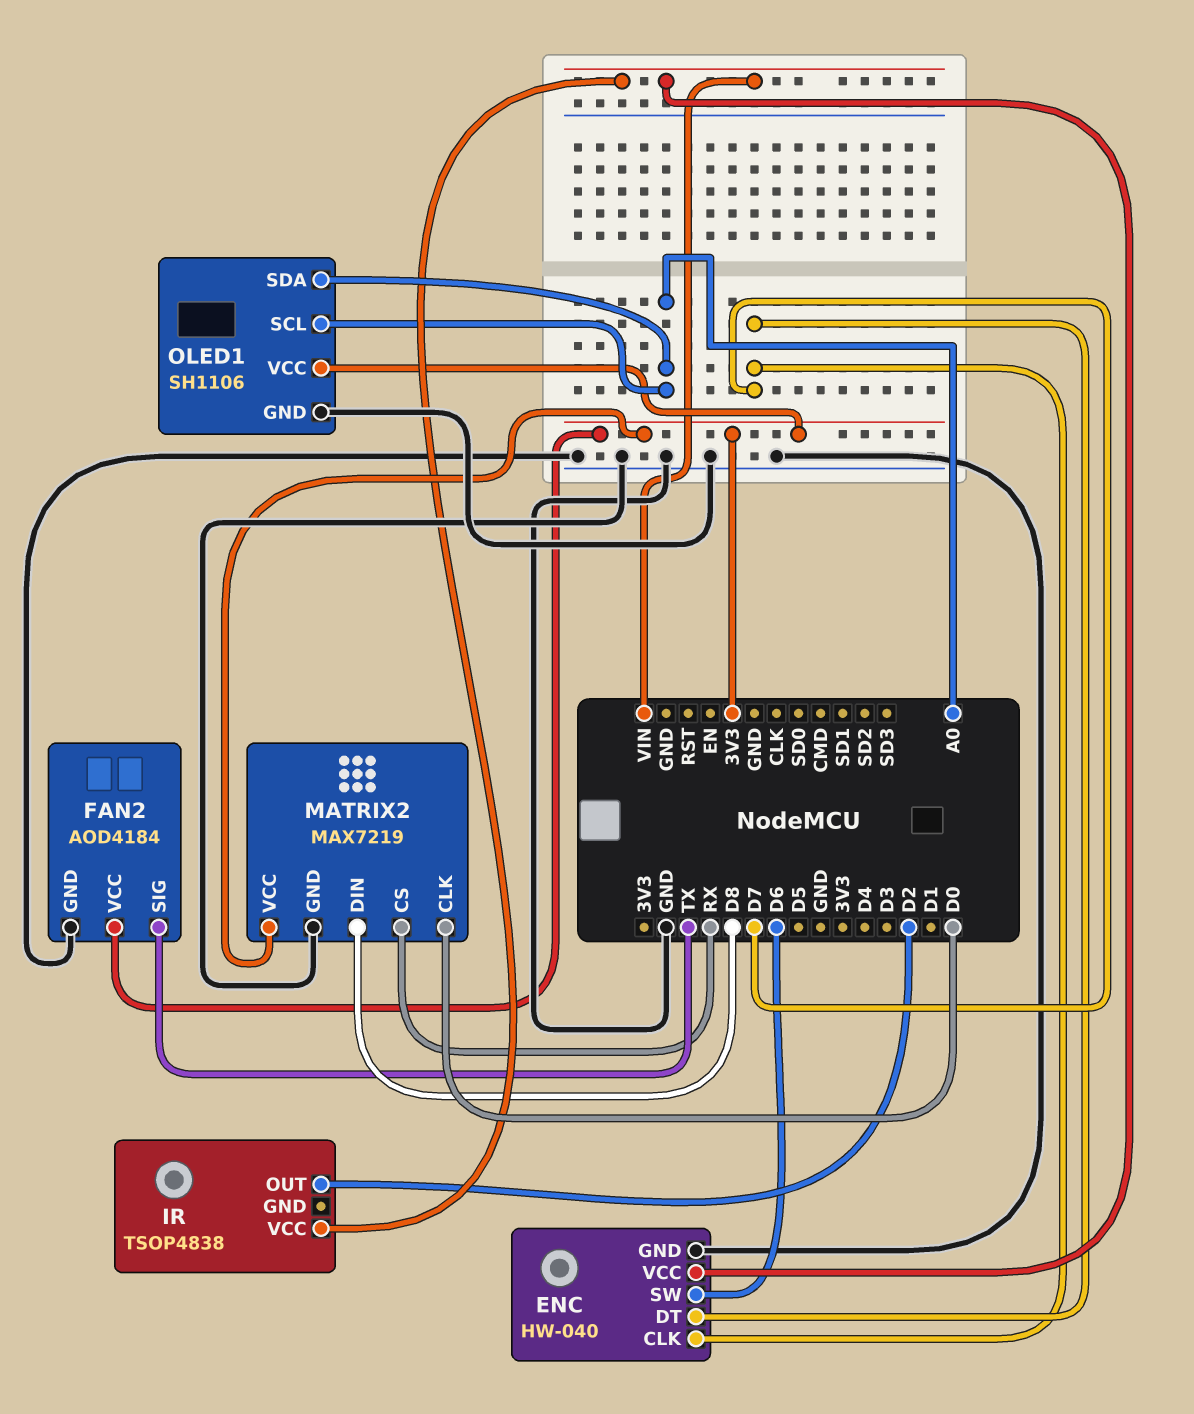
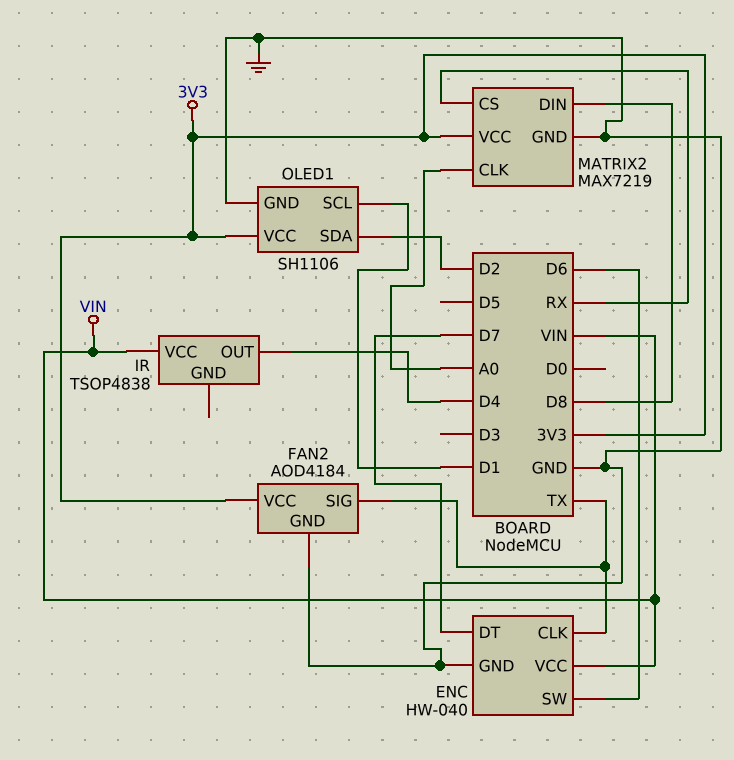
ENC pin CLK: D7 -> TX
IR pin OUT: D2 -> D4
MATRIX2 pin CLK: D0 -> A0
OLED1 pin SCL: A0 -> D1
OLED1 pin SDA: A0 -> D2

